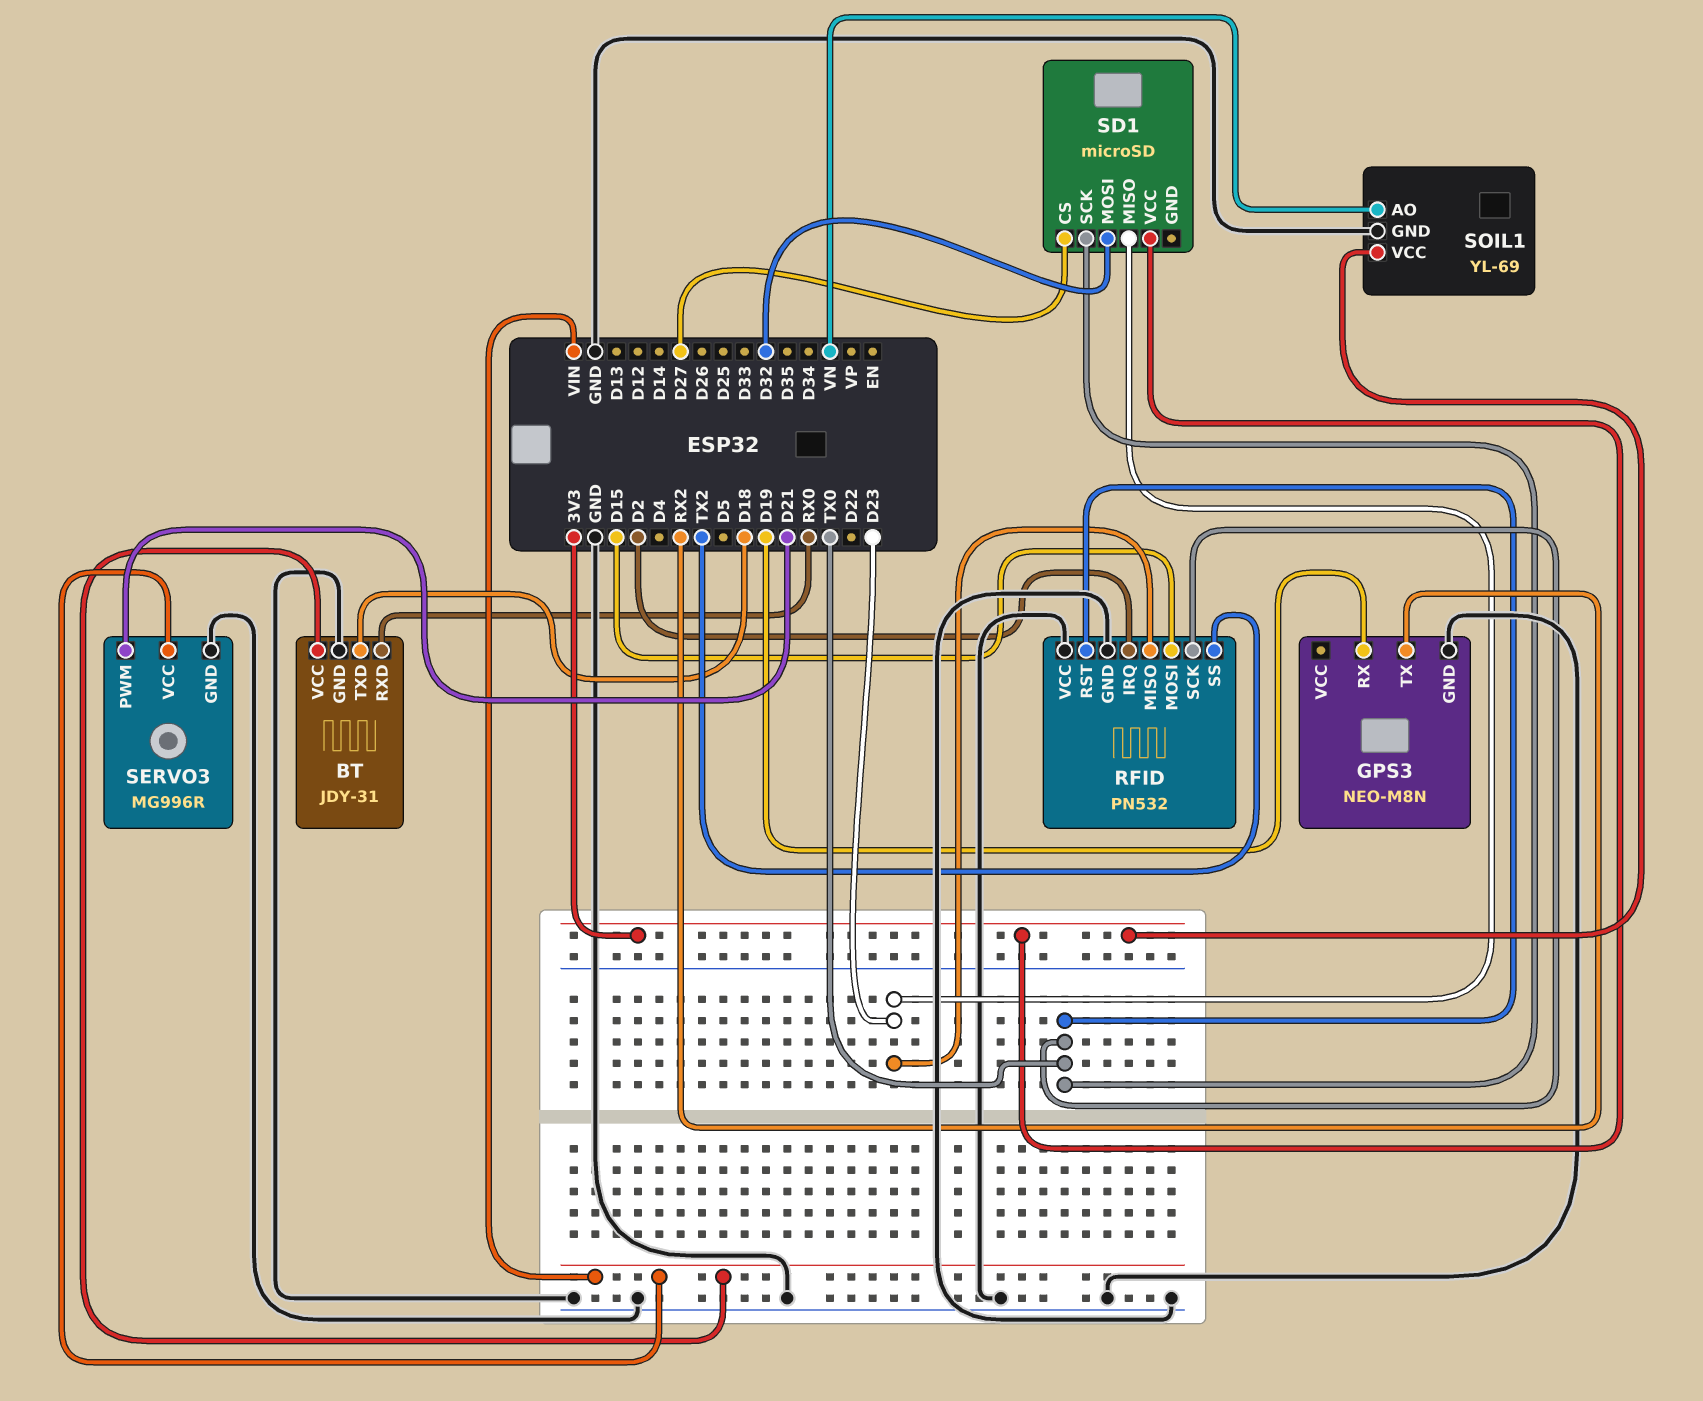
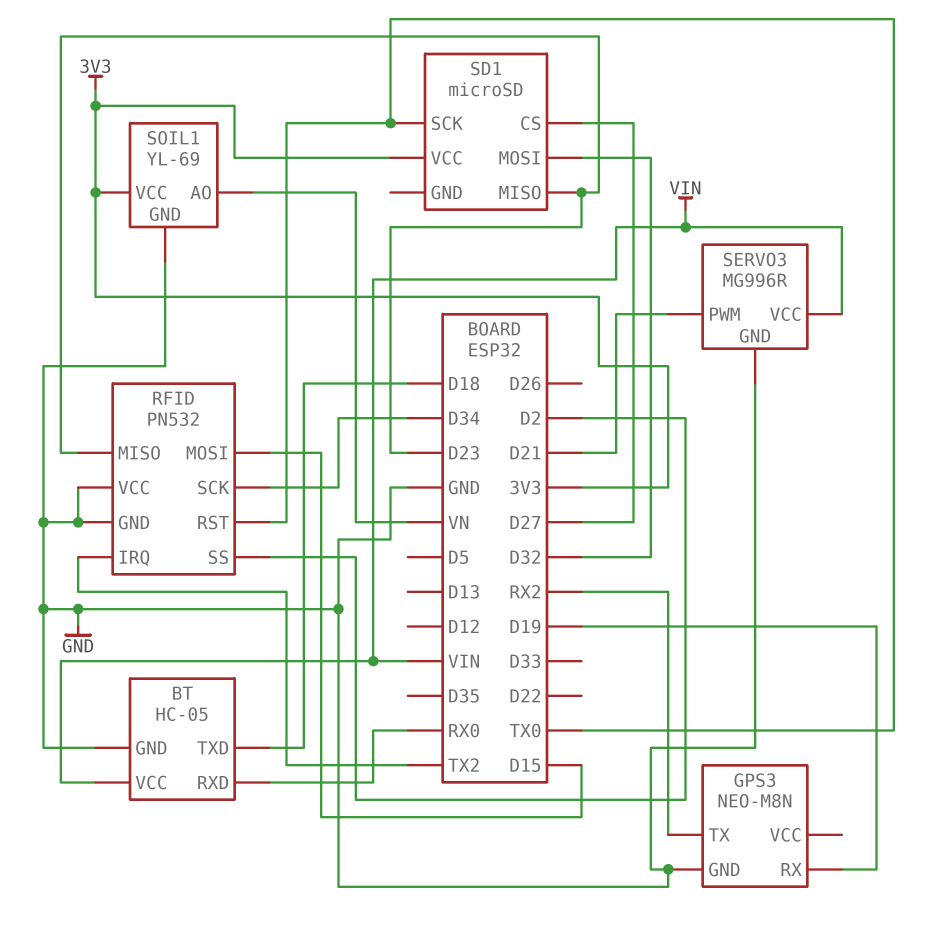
BT: JDY-31 -> HC-05
RFID pin IRQ: D2 -> TX2
RFID pin SCK: TX0 -> D34
RFID pin SS: TX2 -> D2

